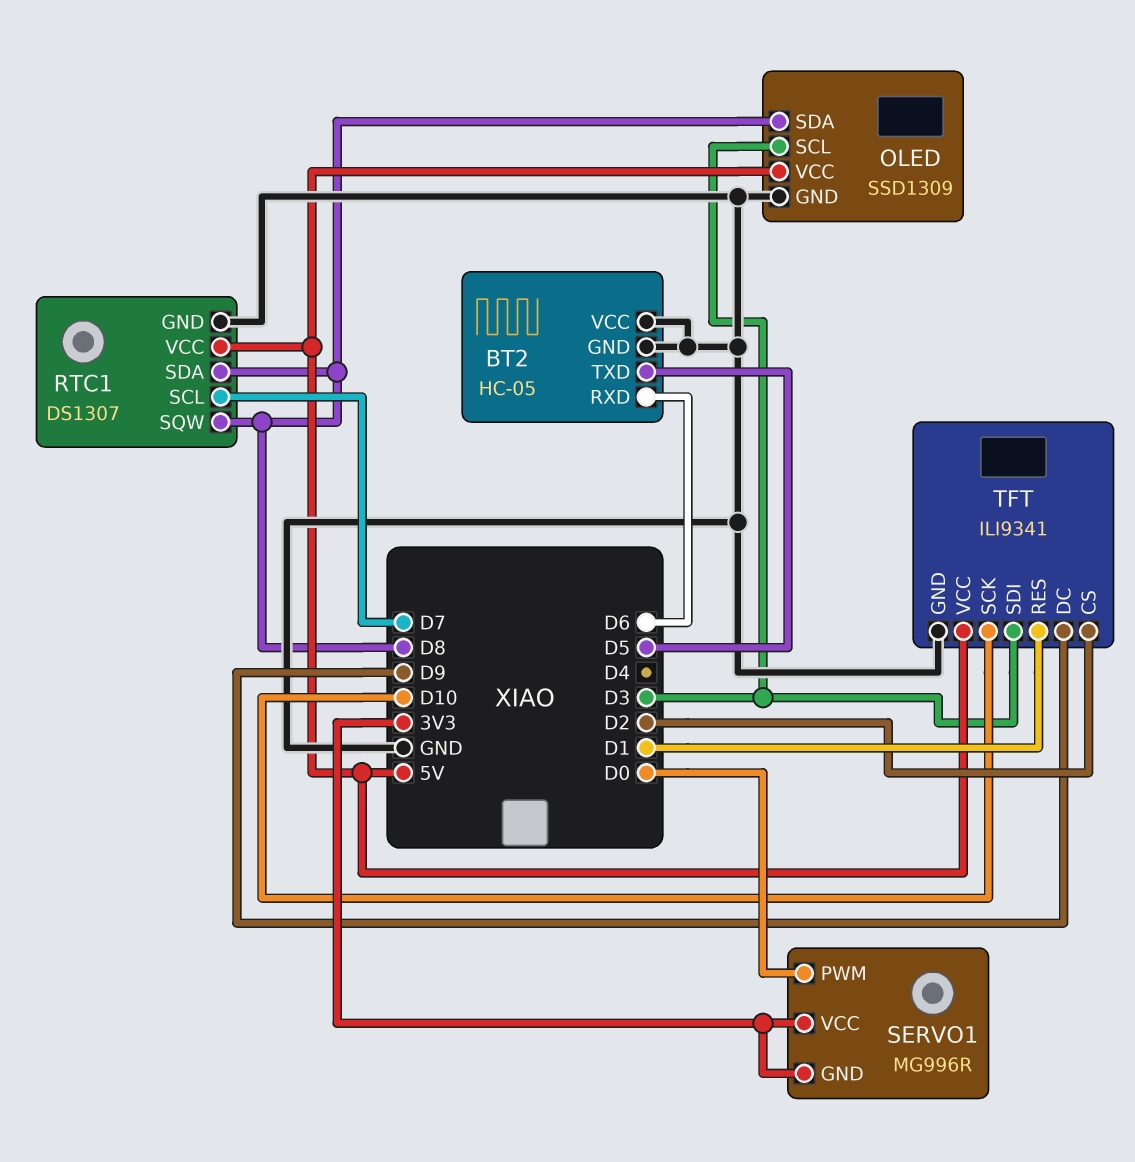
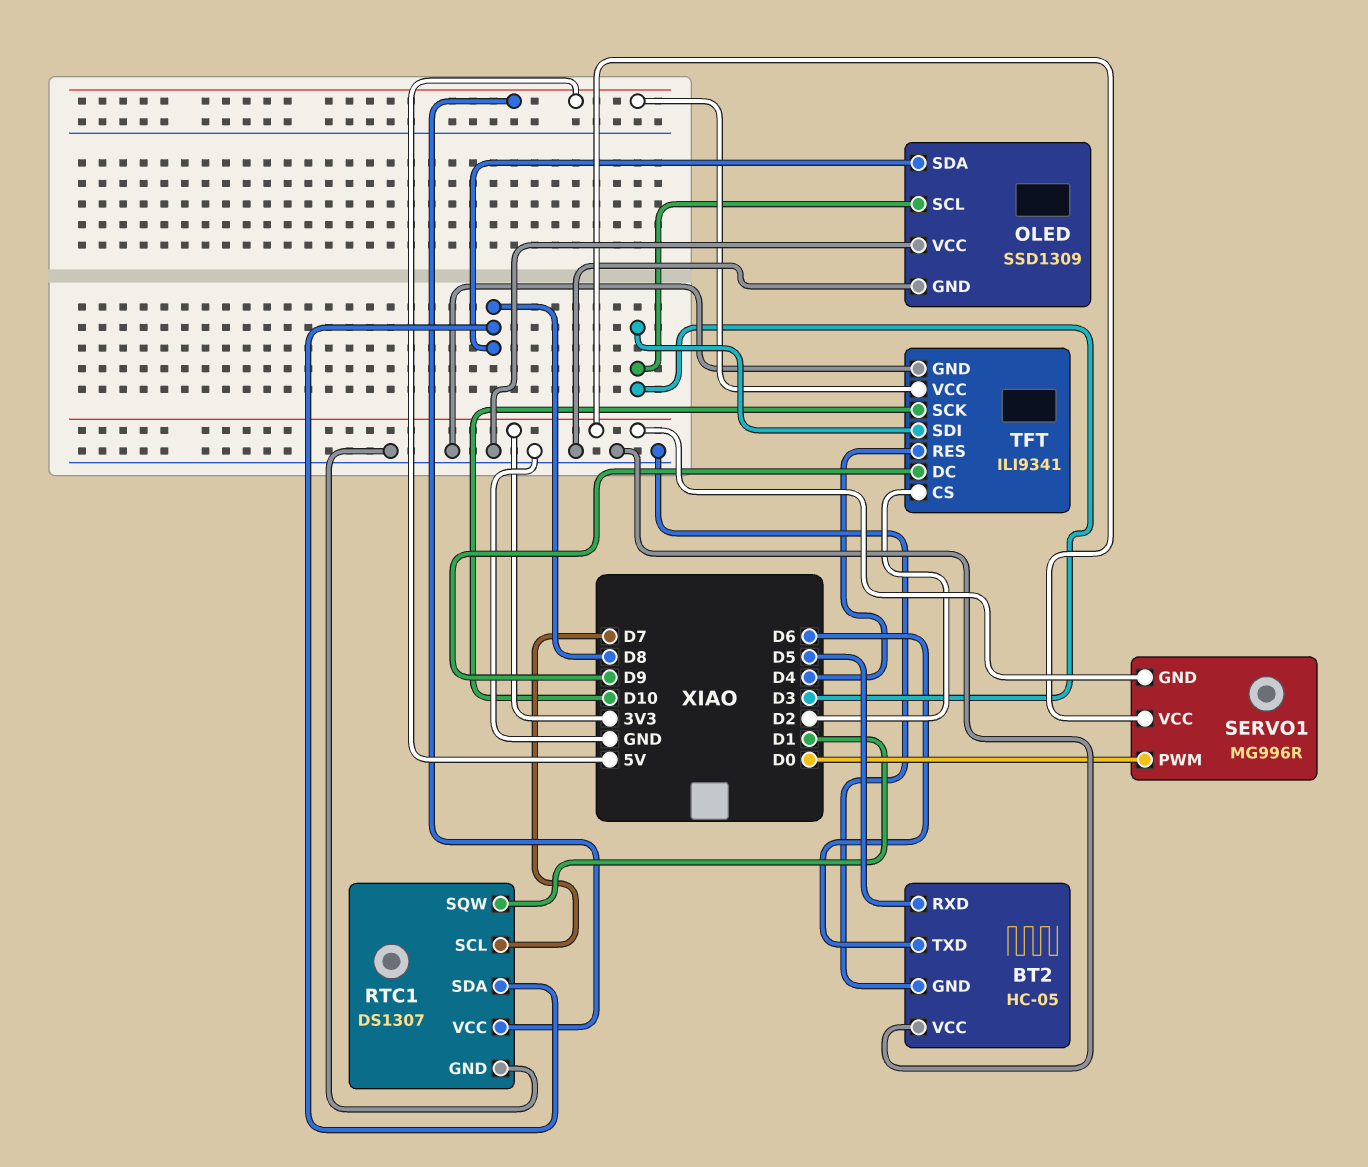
BT2 pin RXD: D6 -> D5
BT2 pin TXD: D5 -> D6
OLED pin VCC: 5V -> GND
RTC1 pin SQW: D8 -> D1
TFT pin RES: D1 -> D4

